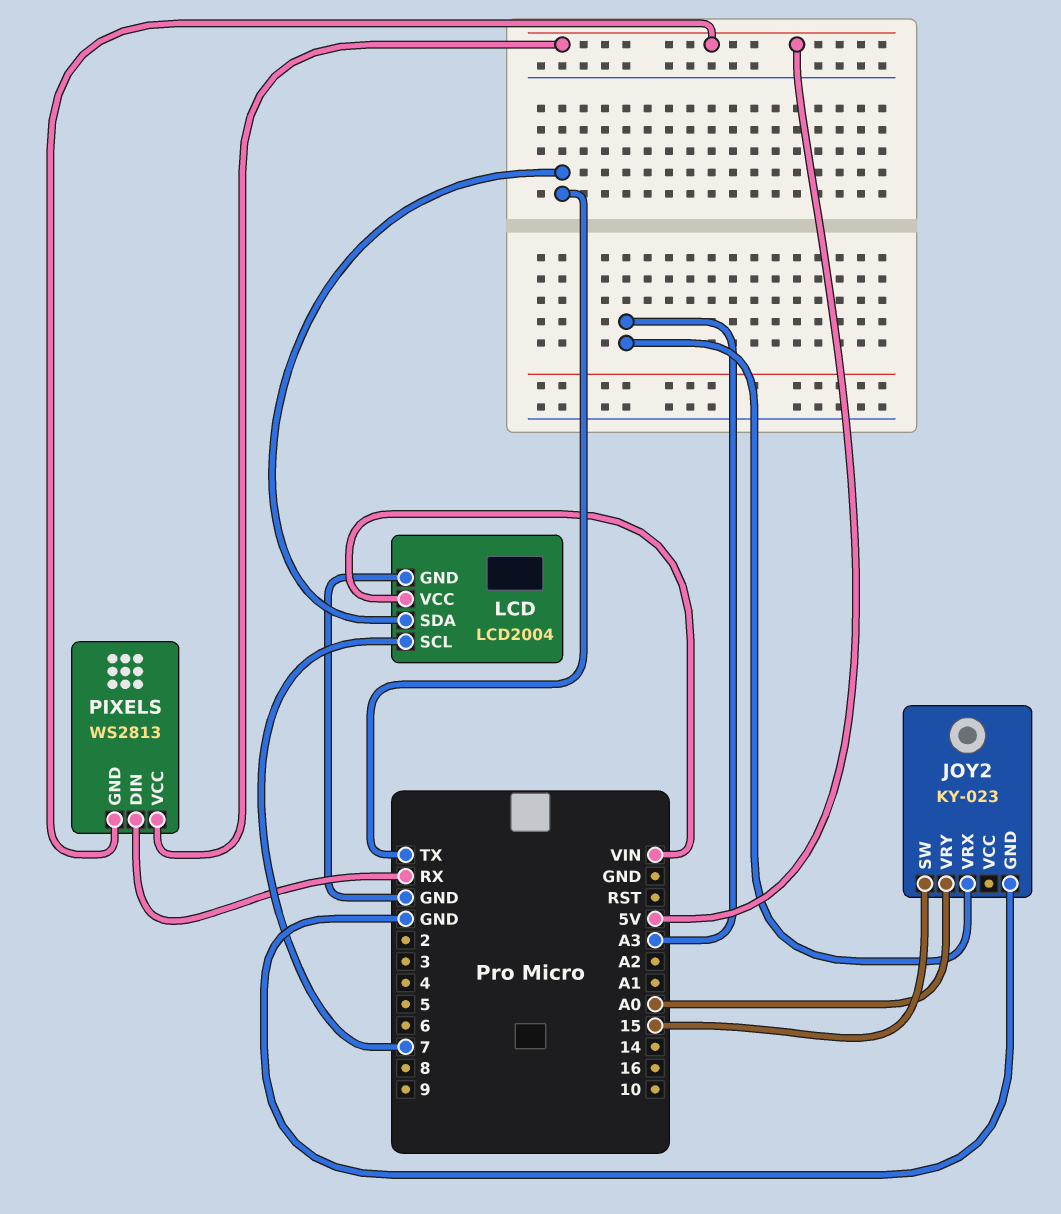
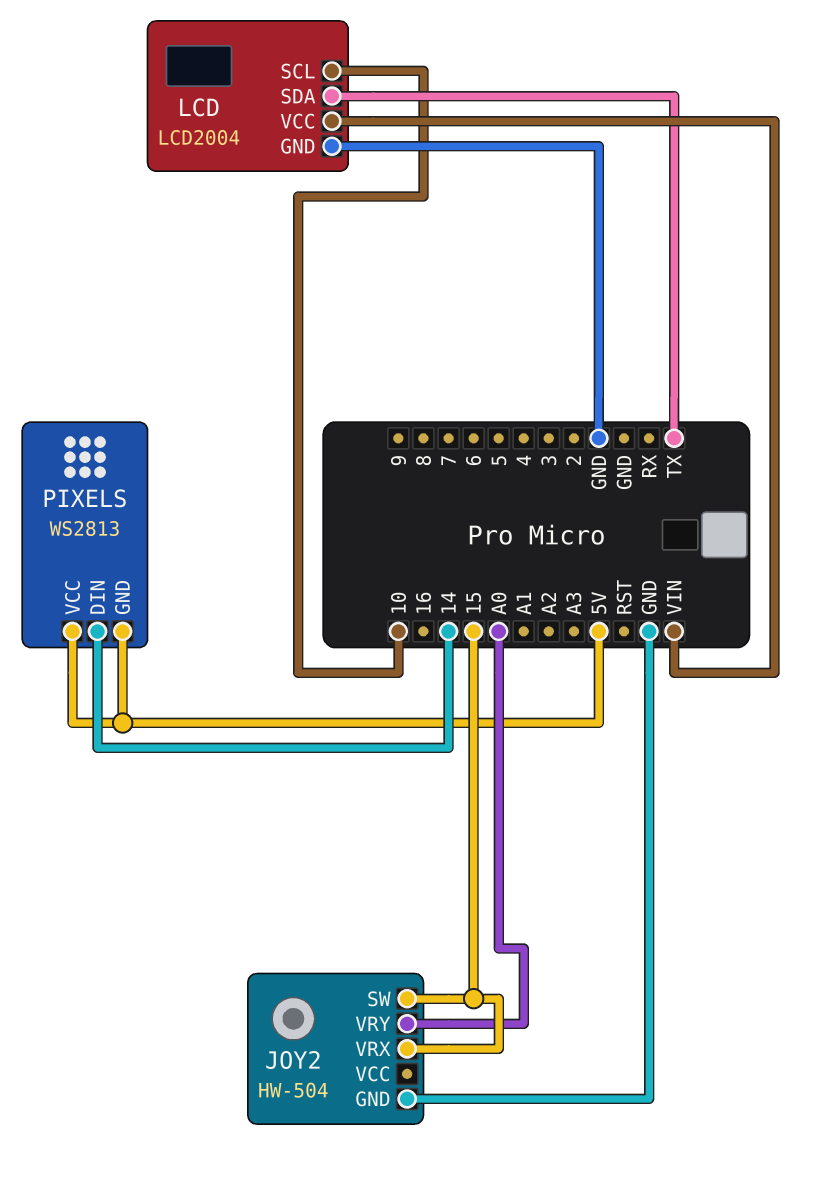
JOY2: KY-023 -> HW-504
JOY2 pin VRX: A3 -> 15
LCD pin SCL: 7 -> 10
PIXELS pin DIN: RX -> 14

